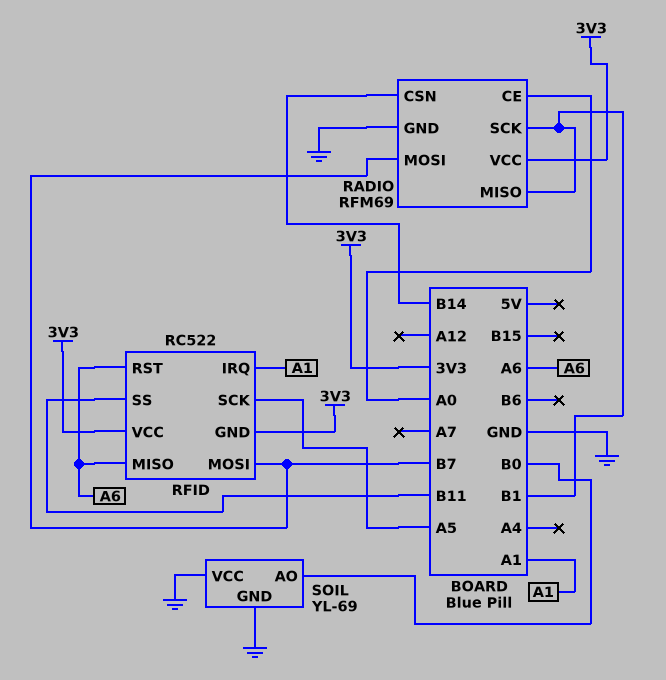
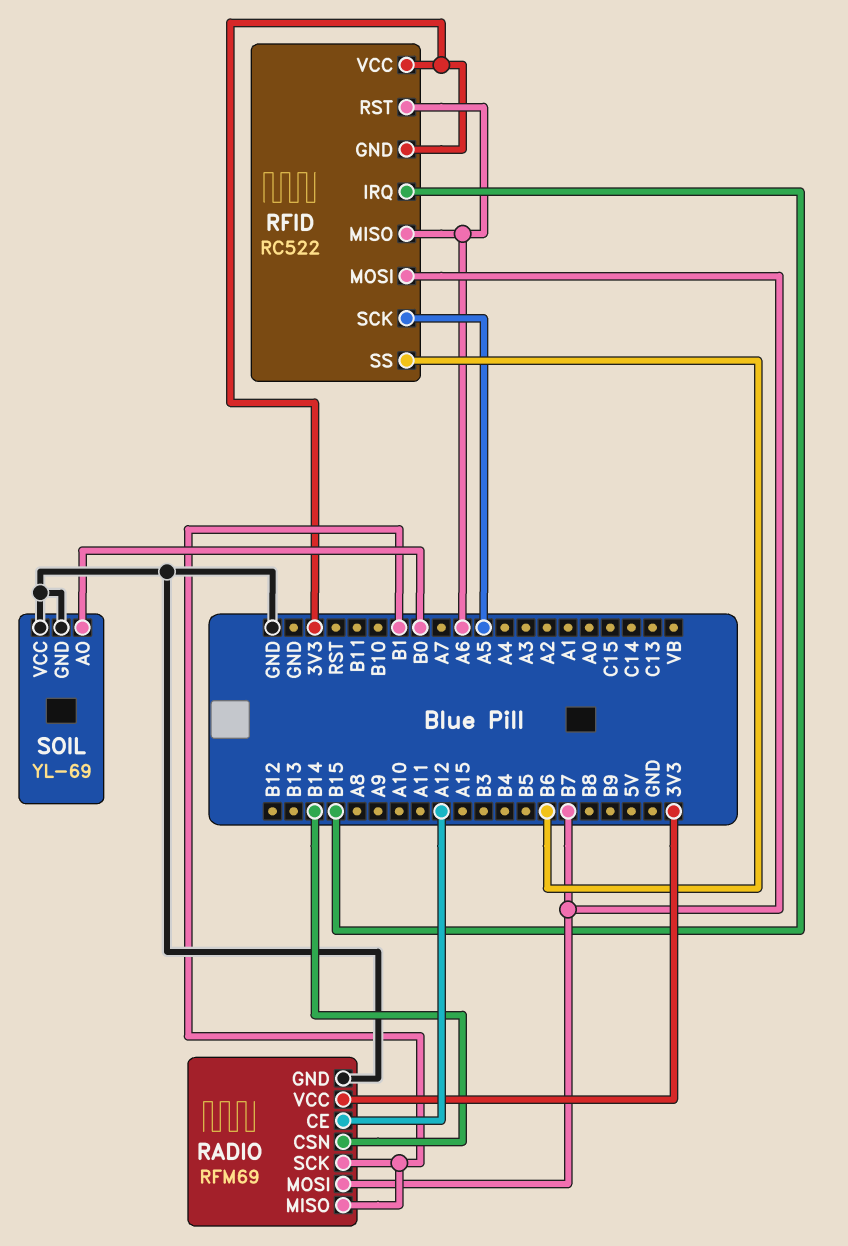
RADIO pin CE: A0 -> A12
RFID pin IRQ: A1 -> B15
RFID pin SS: B11 -> B6

